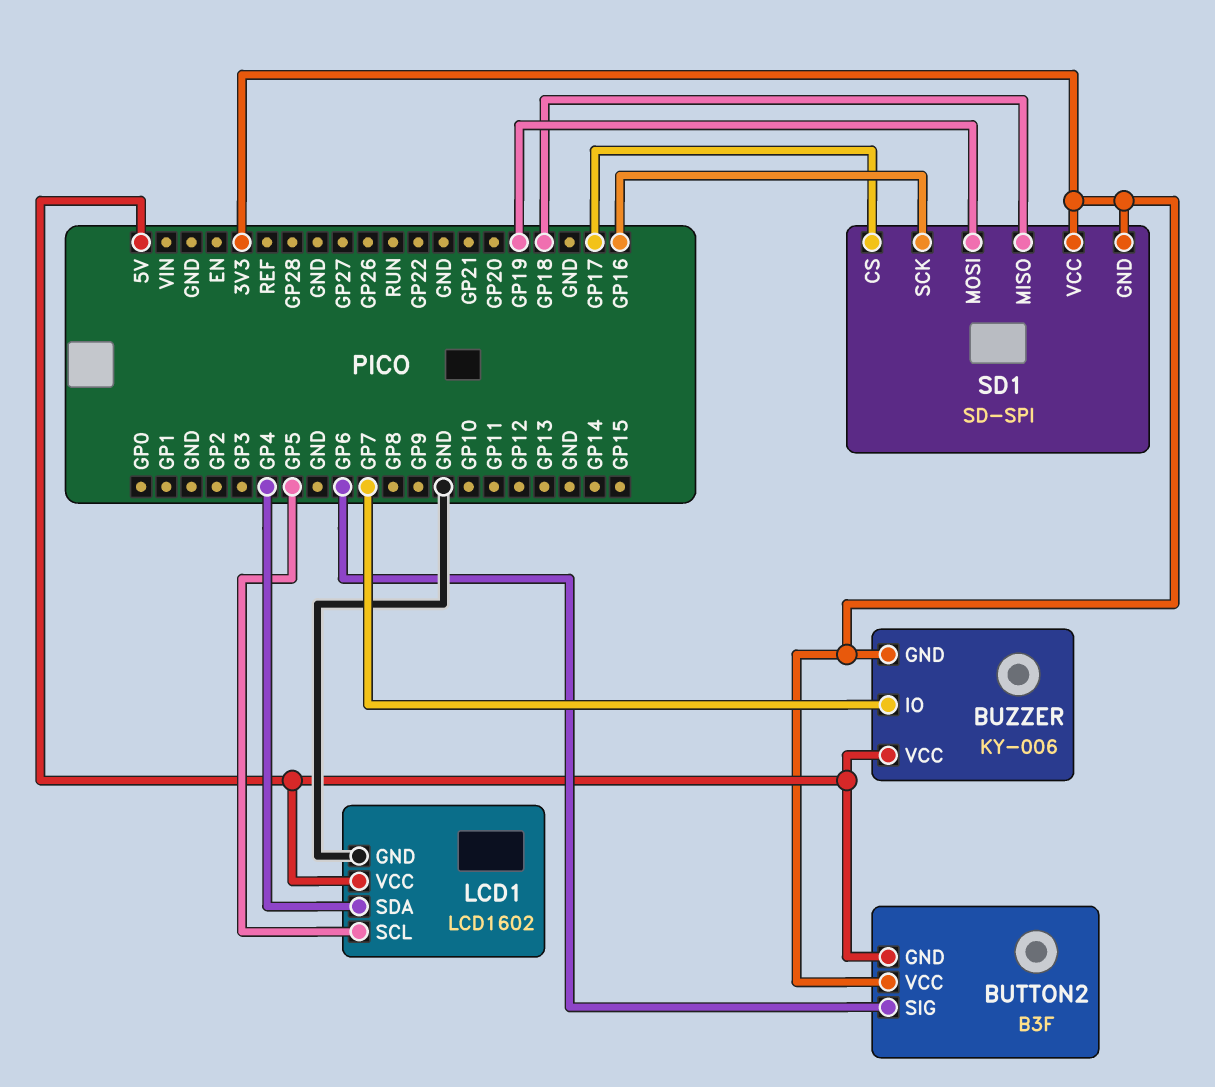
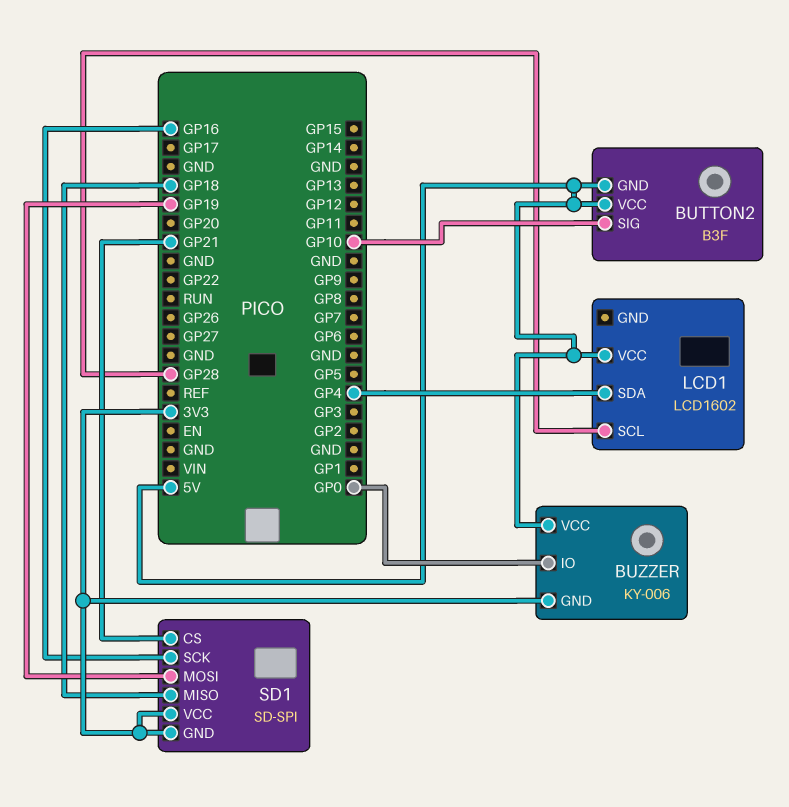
BUTTON2 pin SIG: GP6 -> GP10
BUTTON2 pin VCC: 3V3 -> 5V
BUZZER pin IO: GP7 -> GP0
LCD1 pin GND: GND -> none
LCD1 pin SCL: GP5 -> GP28
SD1 pin CS: GP17 -> GP21

